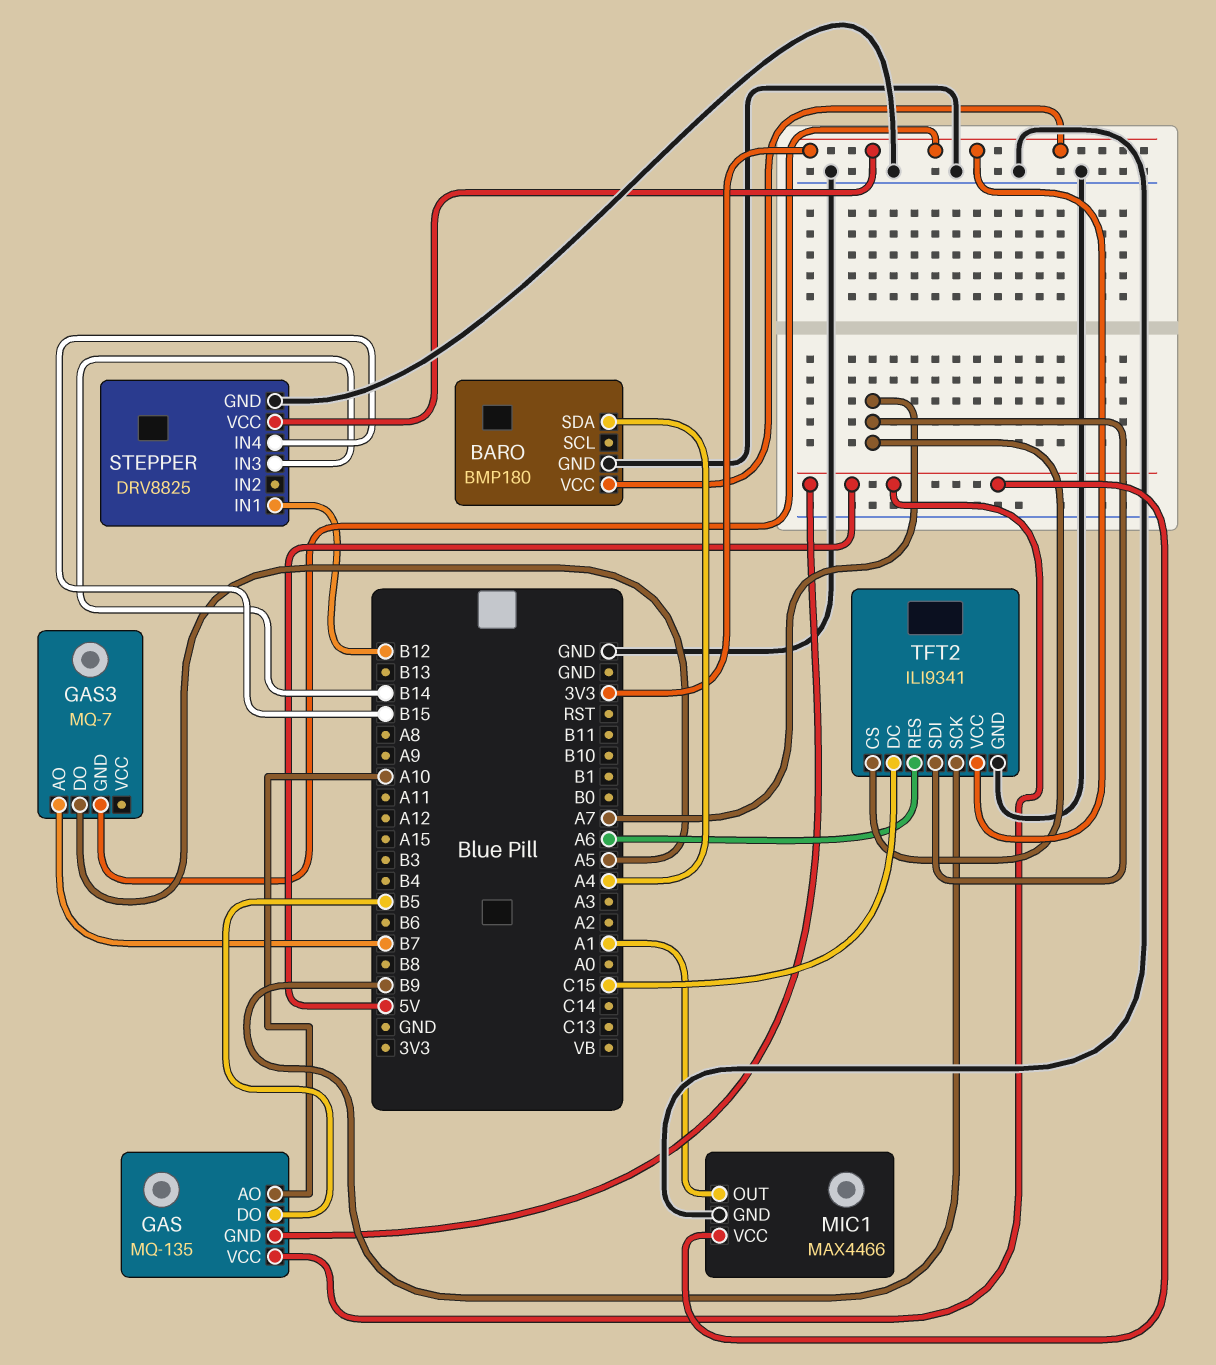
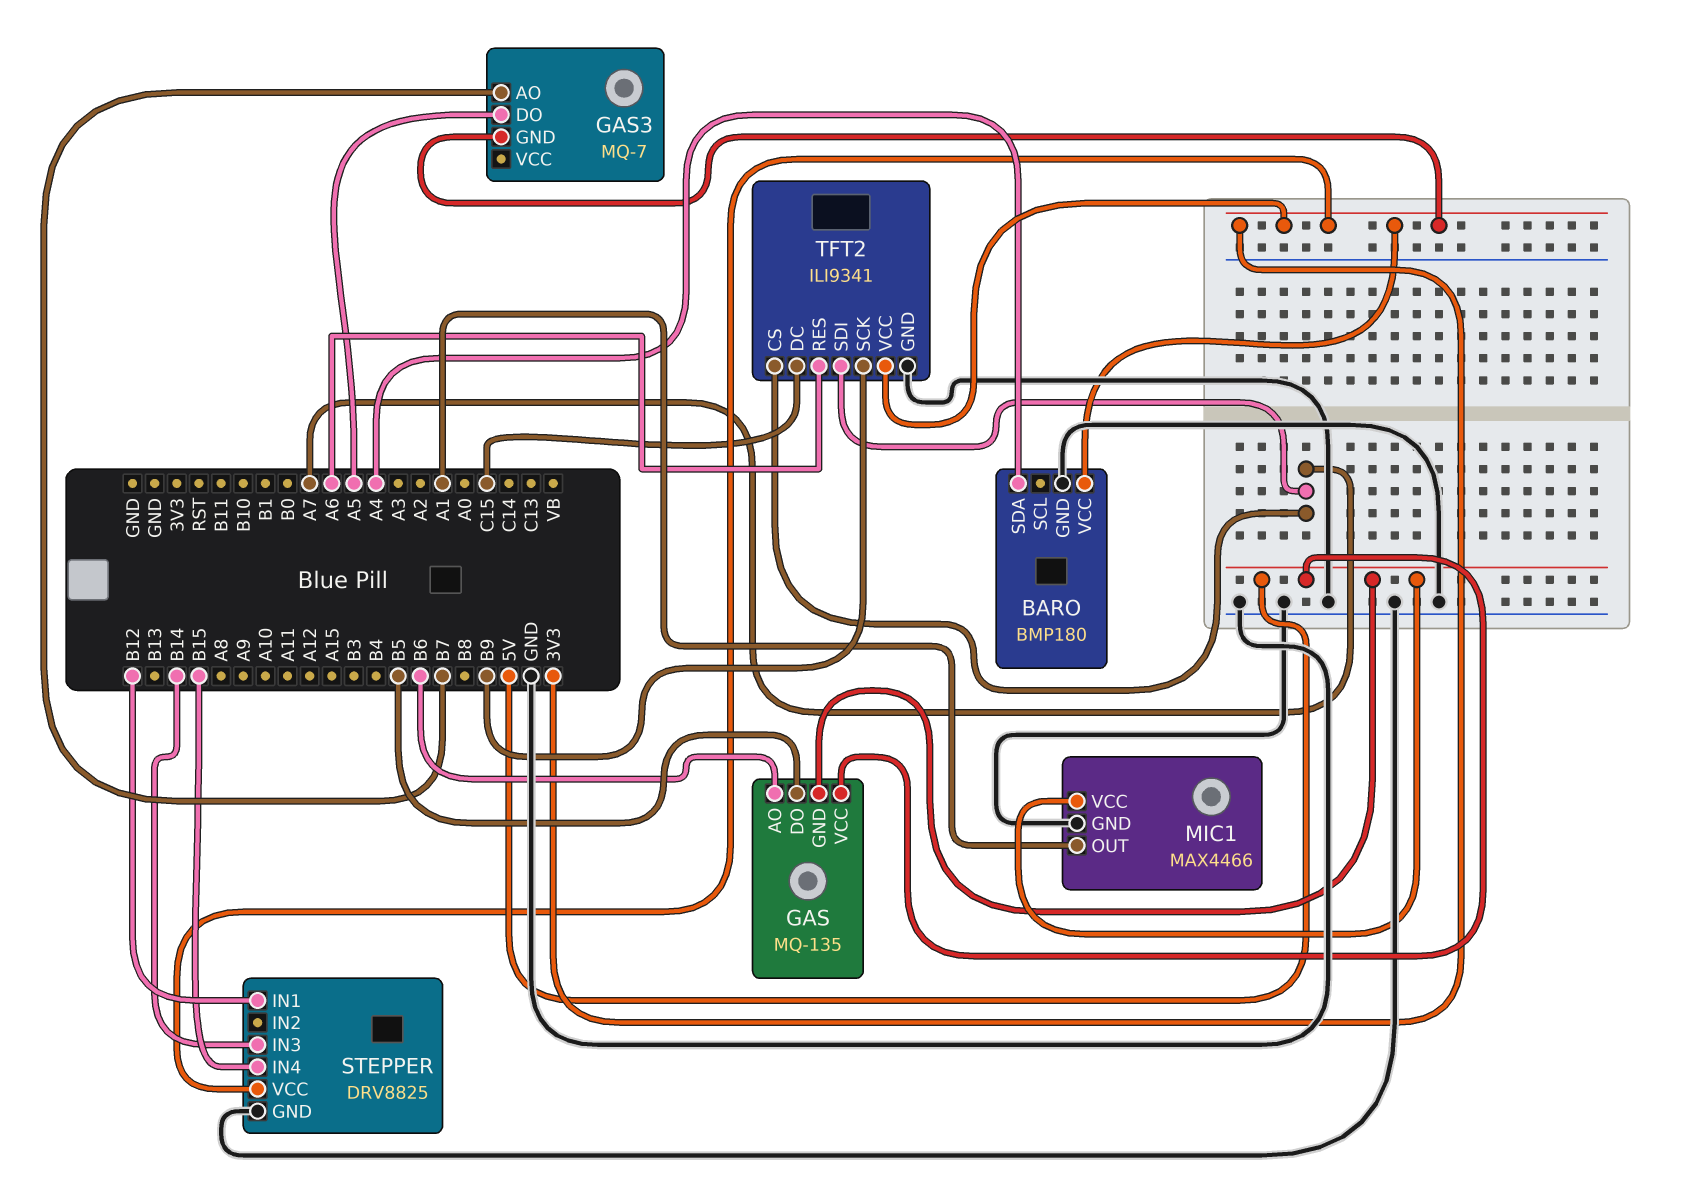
GAS pin AO: A10 -> B6

